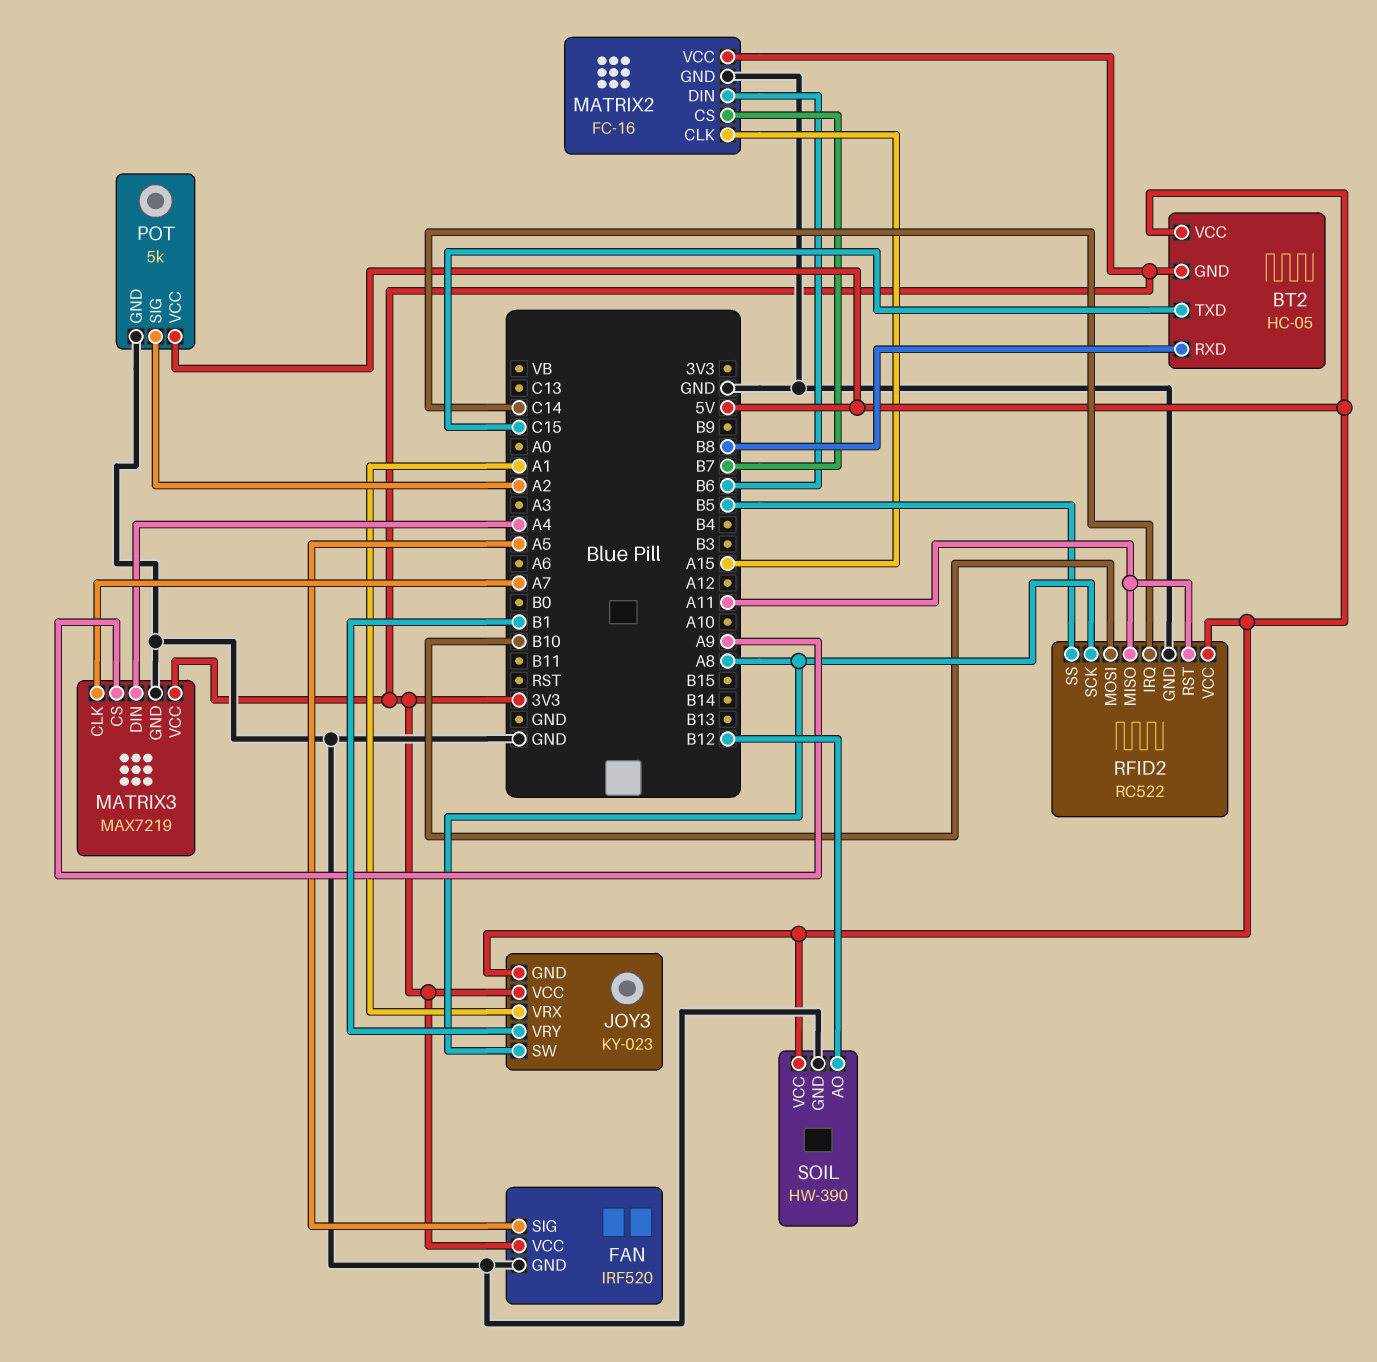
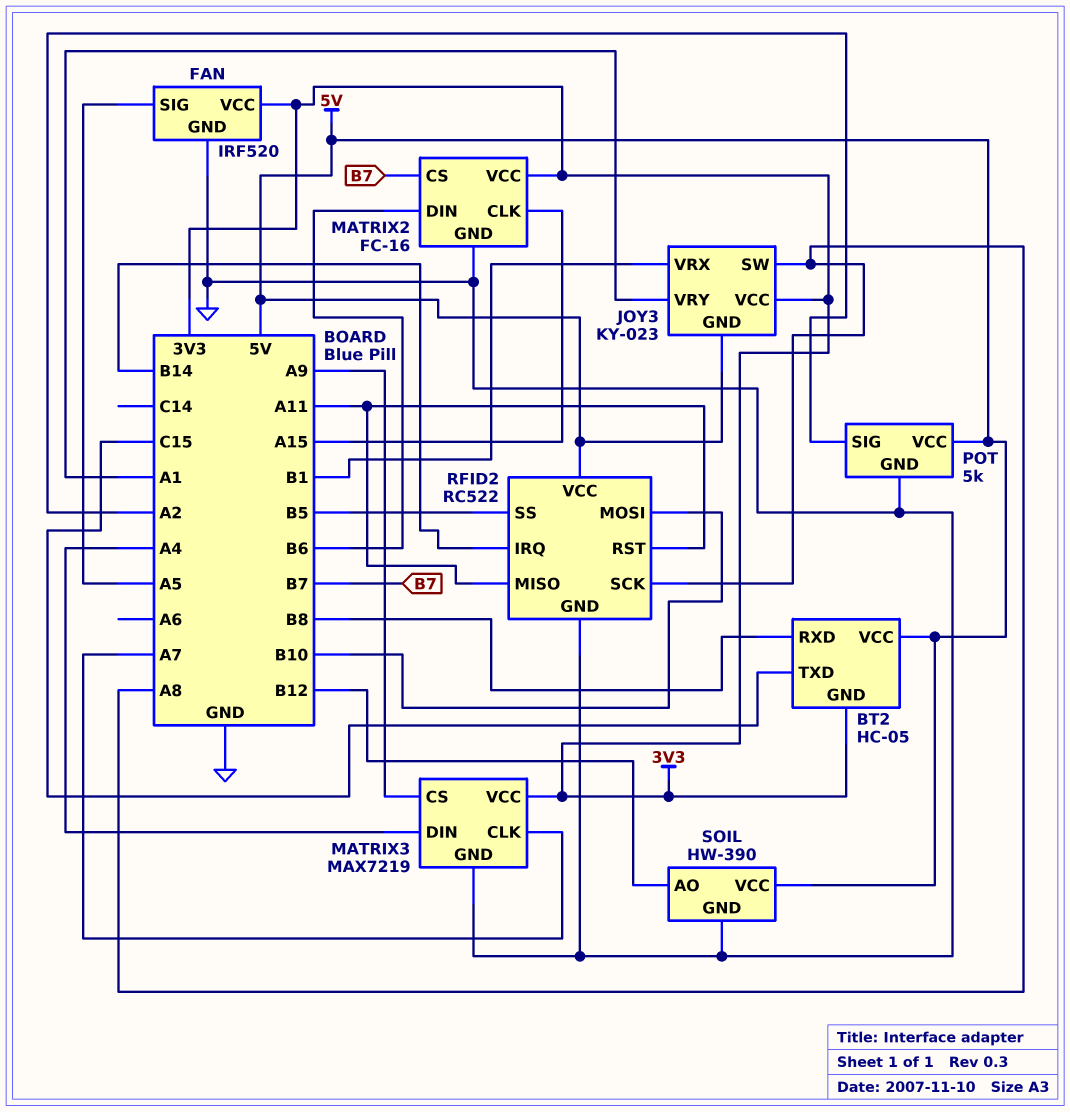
JOY3 pin VRX: A1 -> B1
JOY3 pin VRY: B1 -> A1
RFID2 pin IRQ: C14 -> B14

